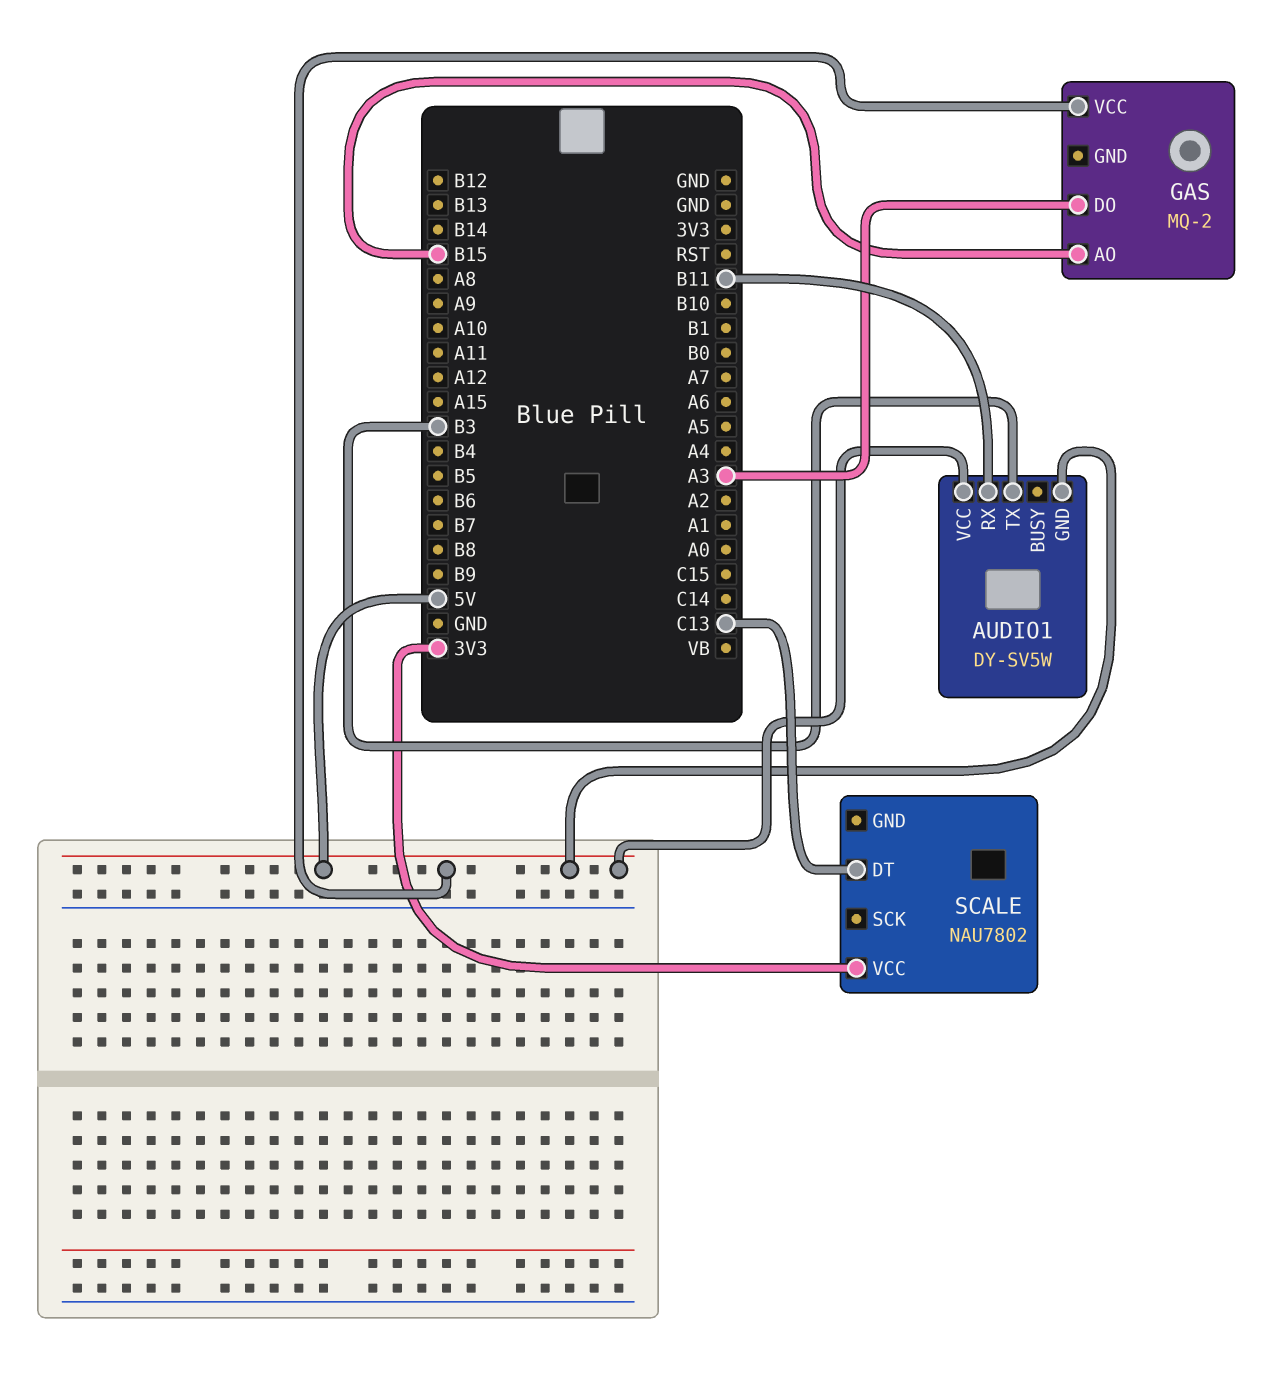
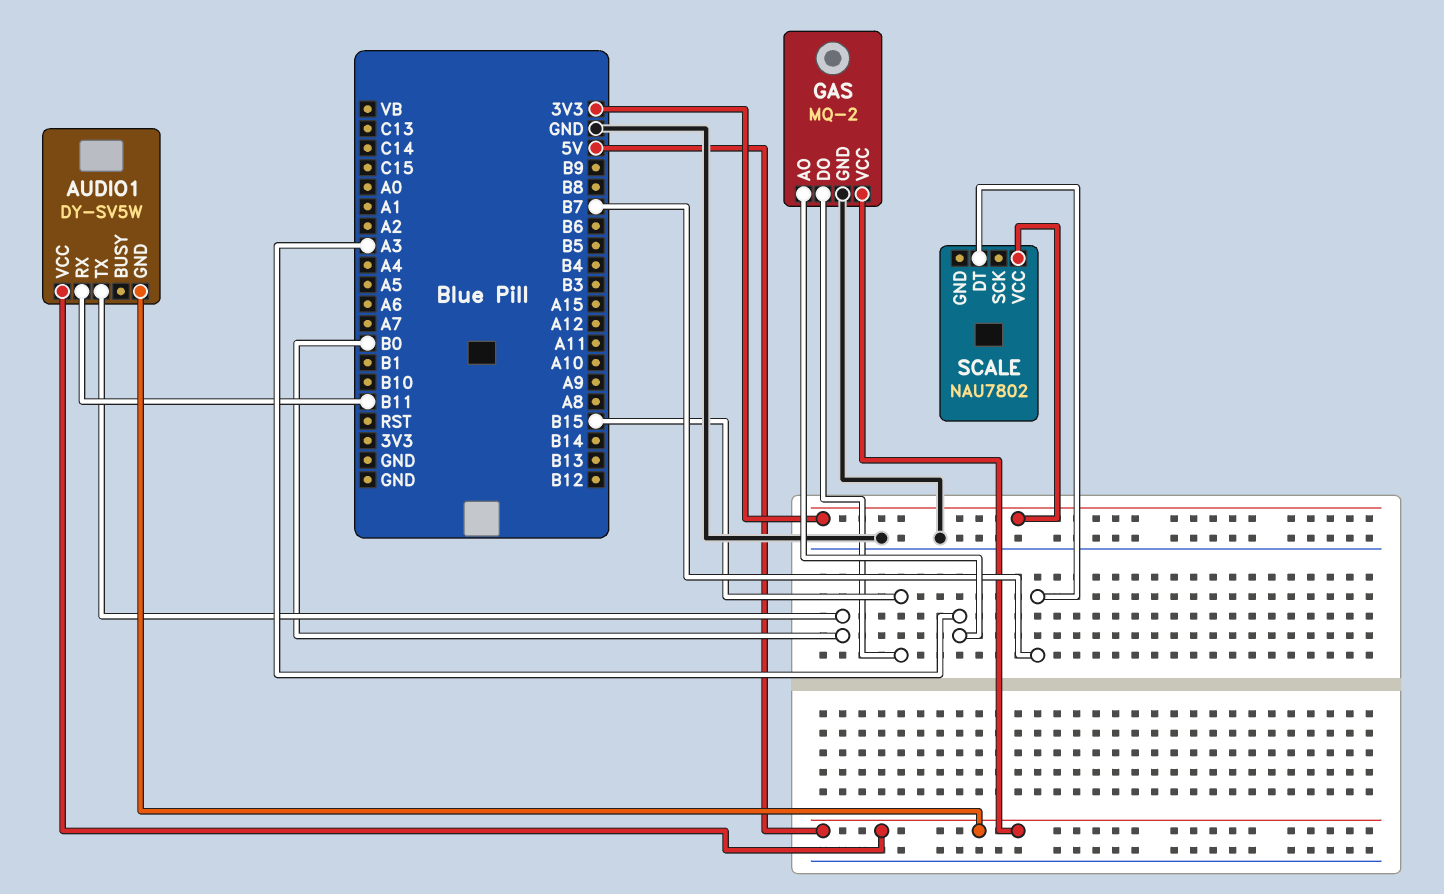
AUDIO1 pin TX: B3 -> B0
GAS pin AO: B15 -> A3
GAS pin DO: A3 -> B15
GAS pin GND: none -> GND
SCALE pin DT: C13 -> B7

